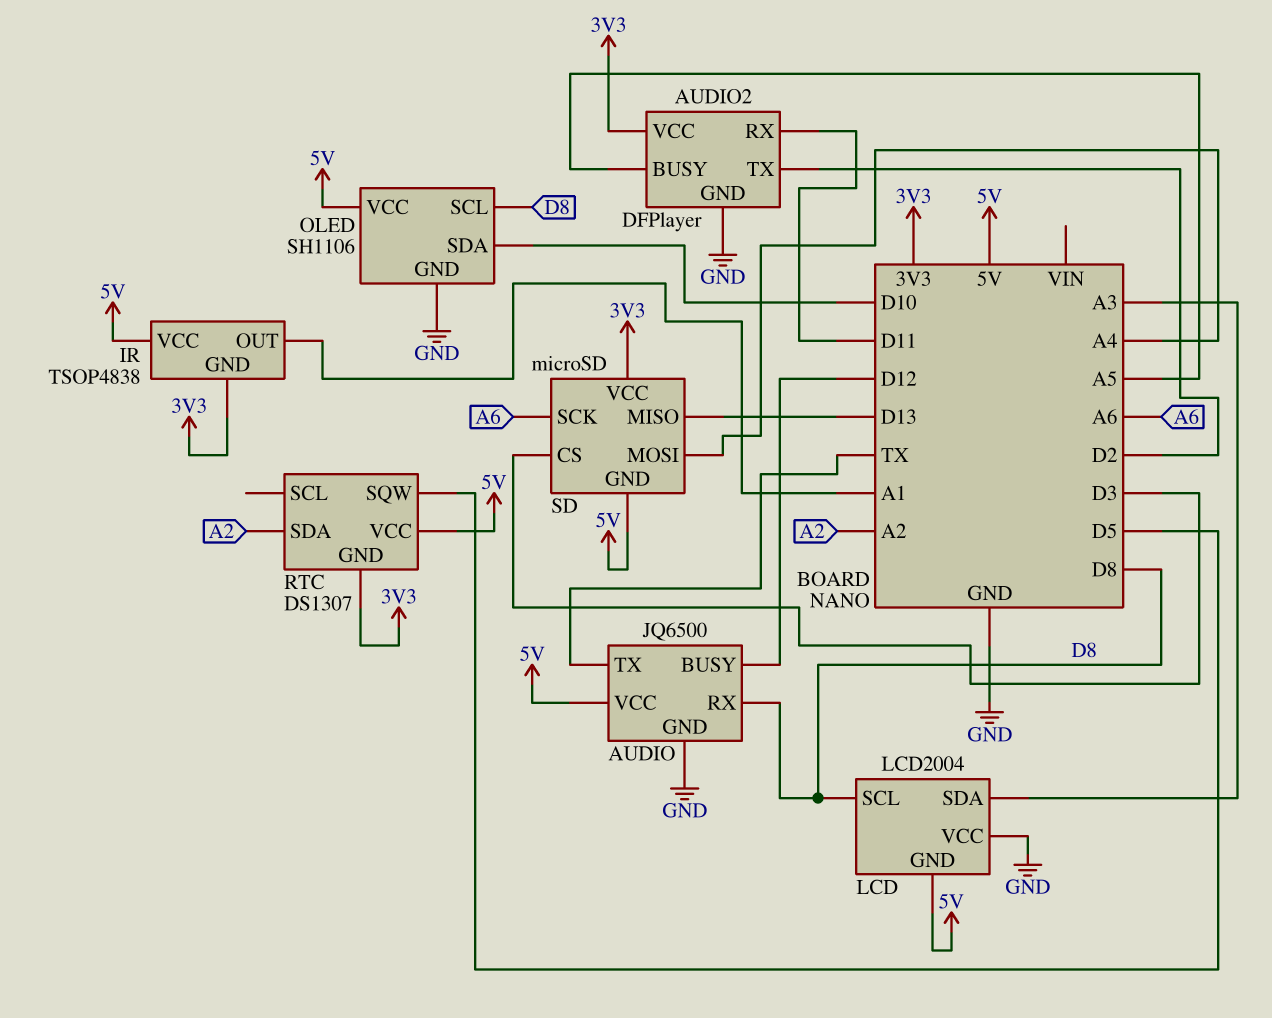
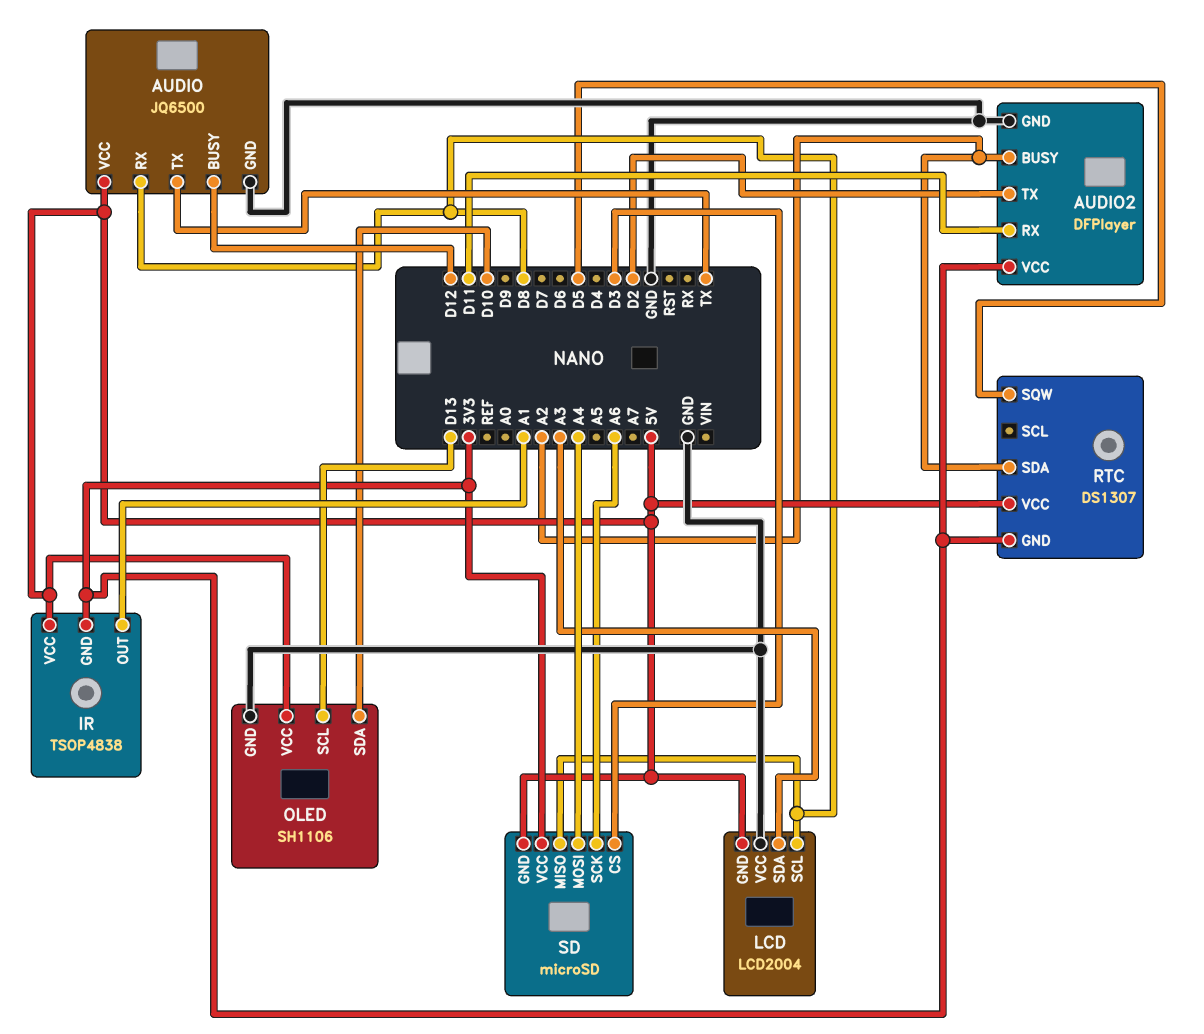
AUDIO2 pin BUSY: A5 -> A2
OLED pin SCL: D8 -> D13
SD pin MISO: D13 -> D8

